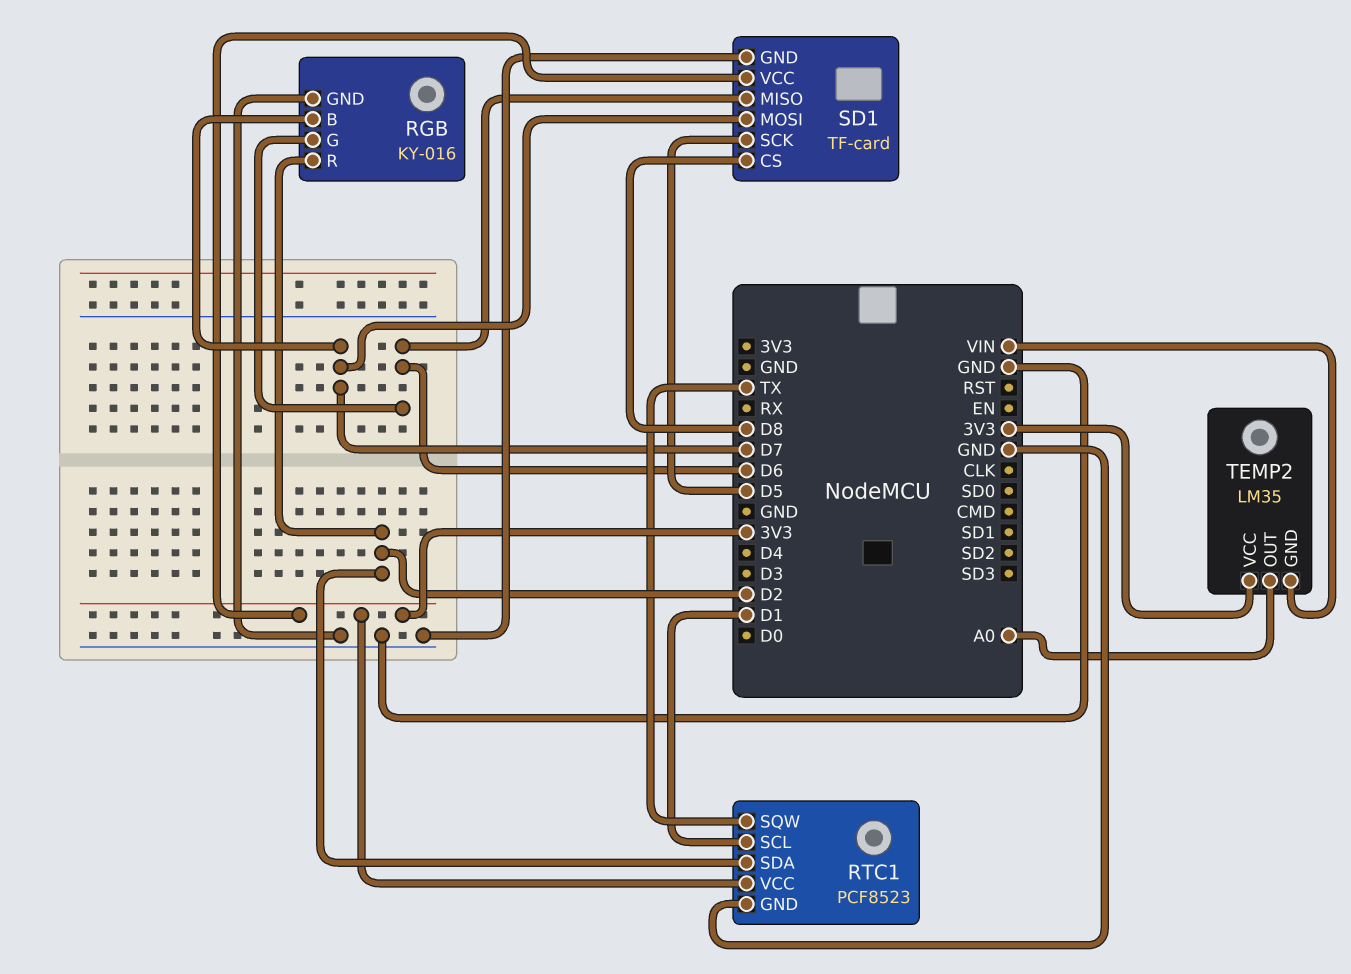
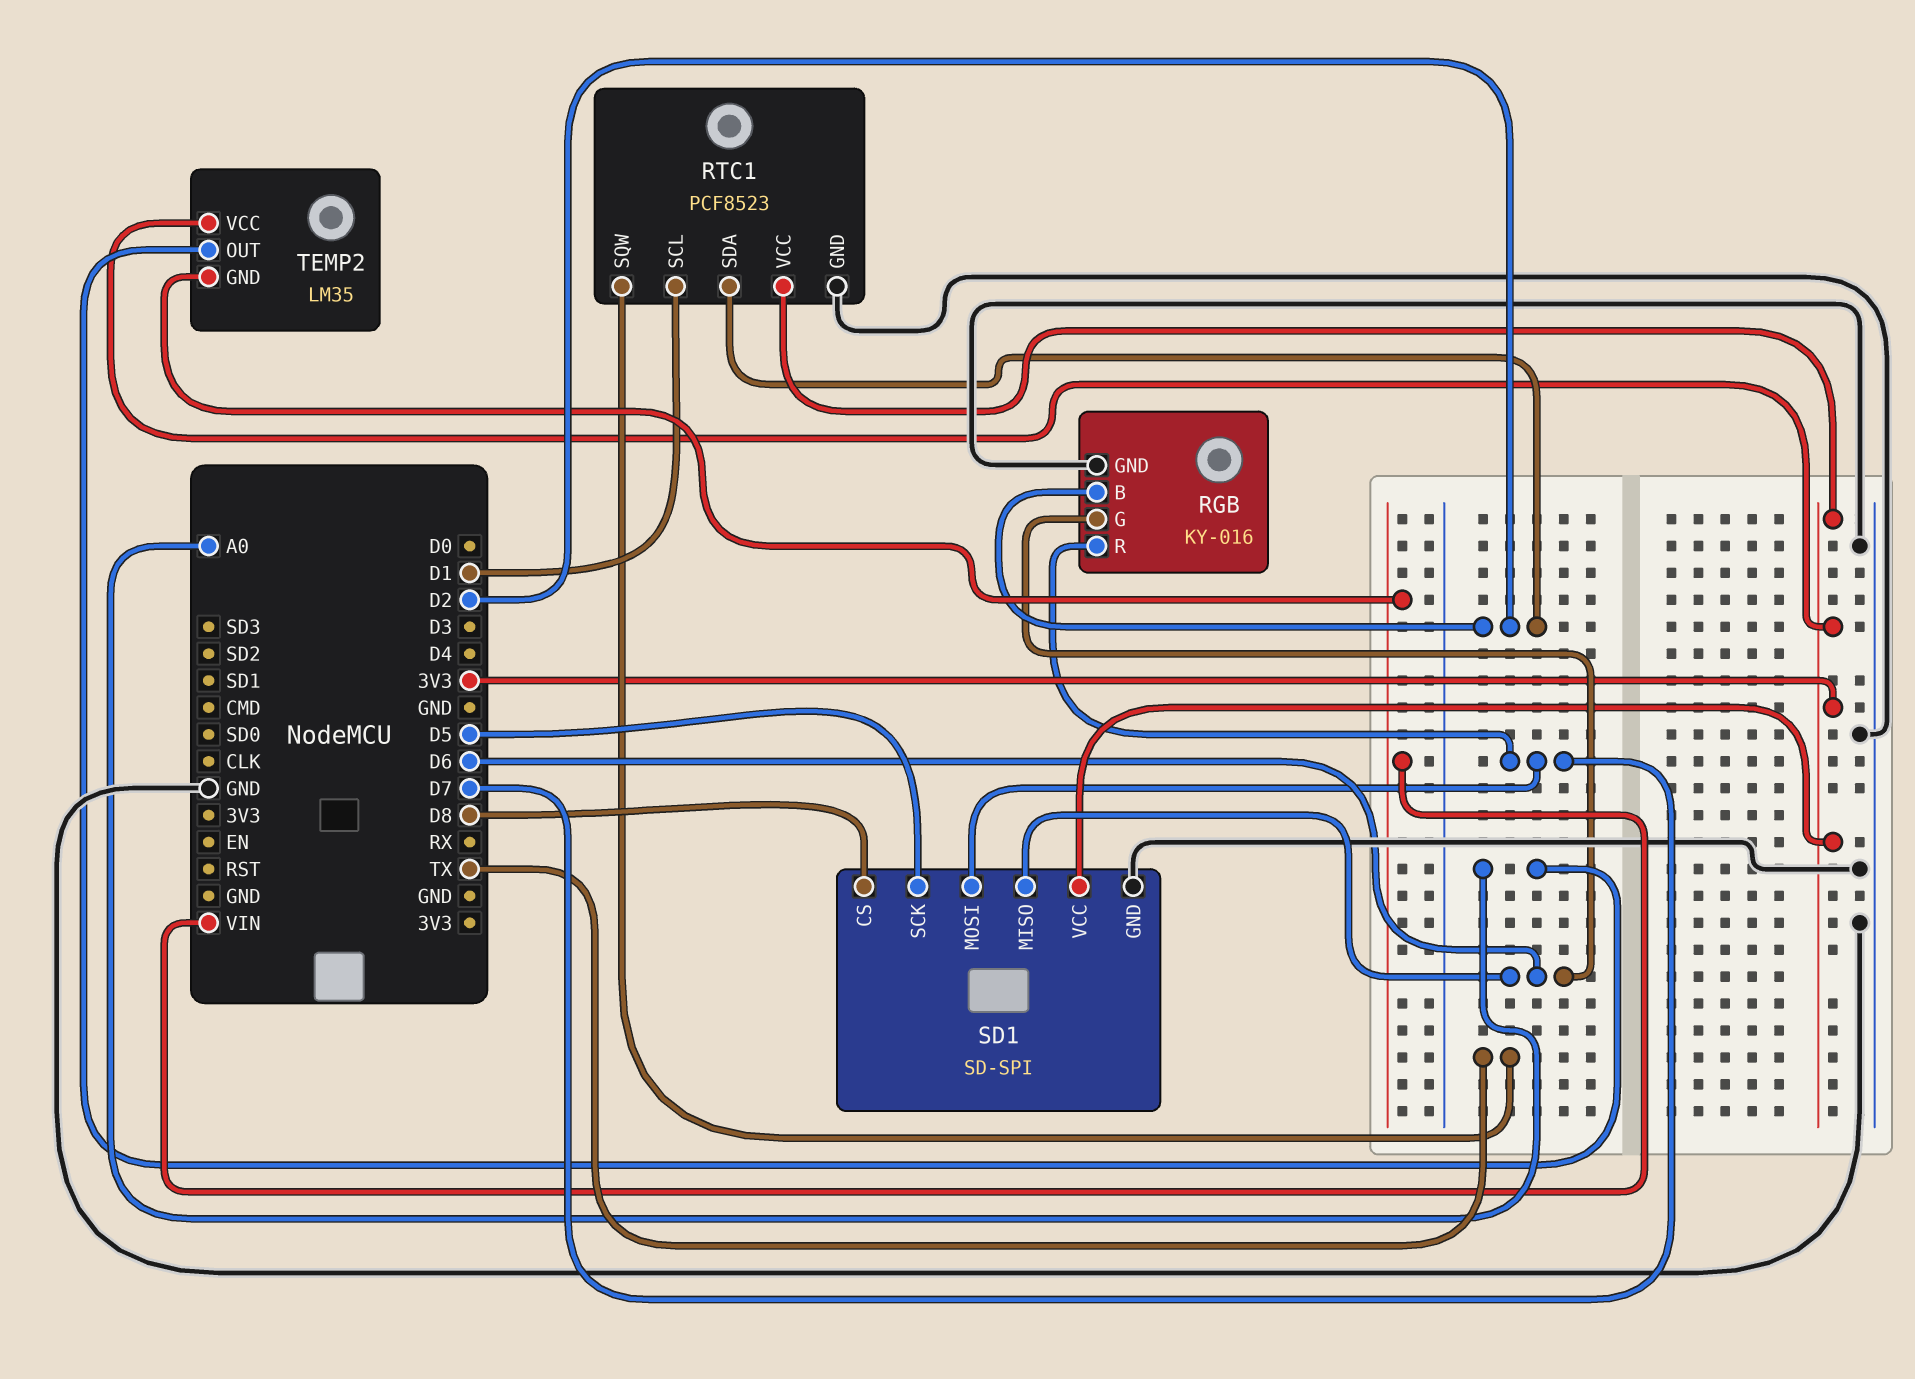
RGB pin B: D7 -> D2
RGB pin R: D2 -> D7
SD1: TF-card -> SD-SPI

